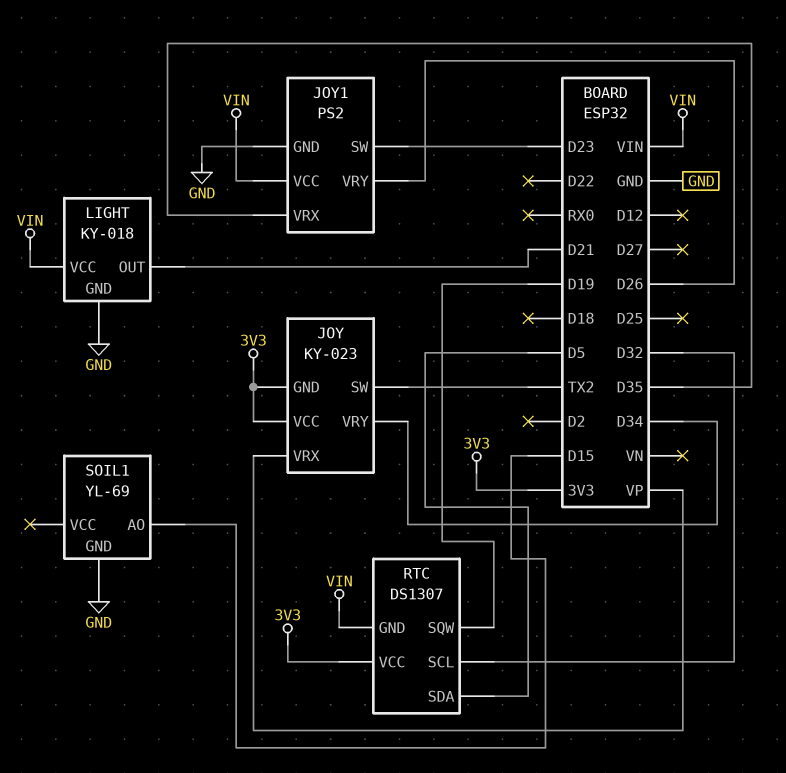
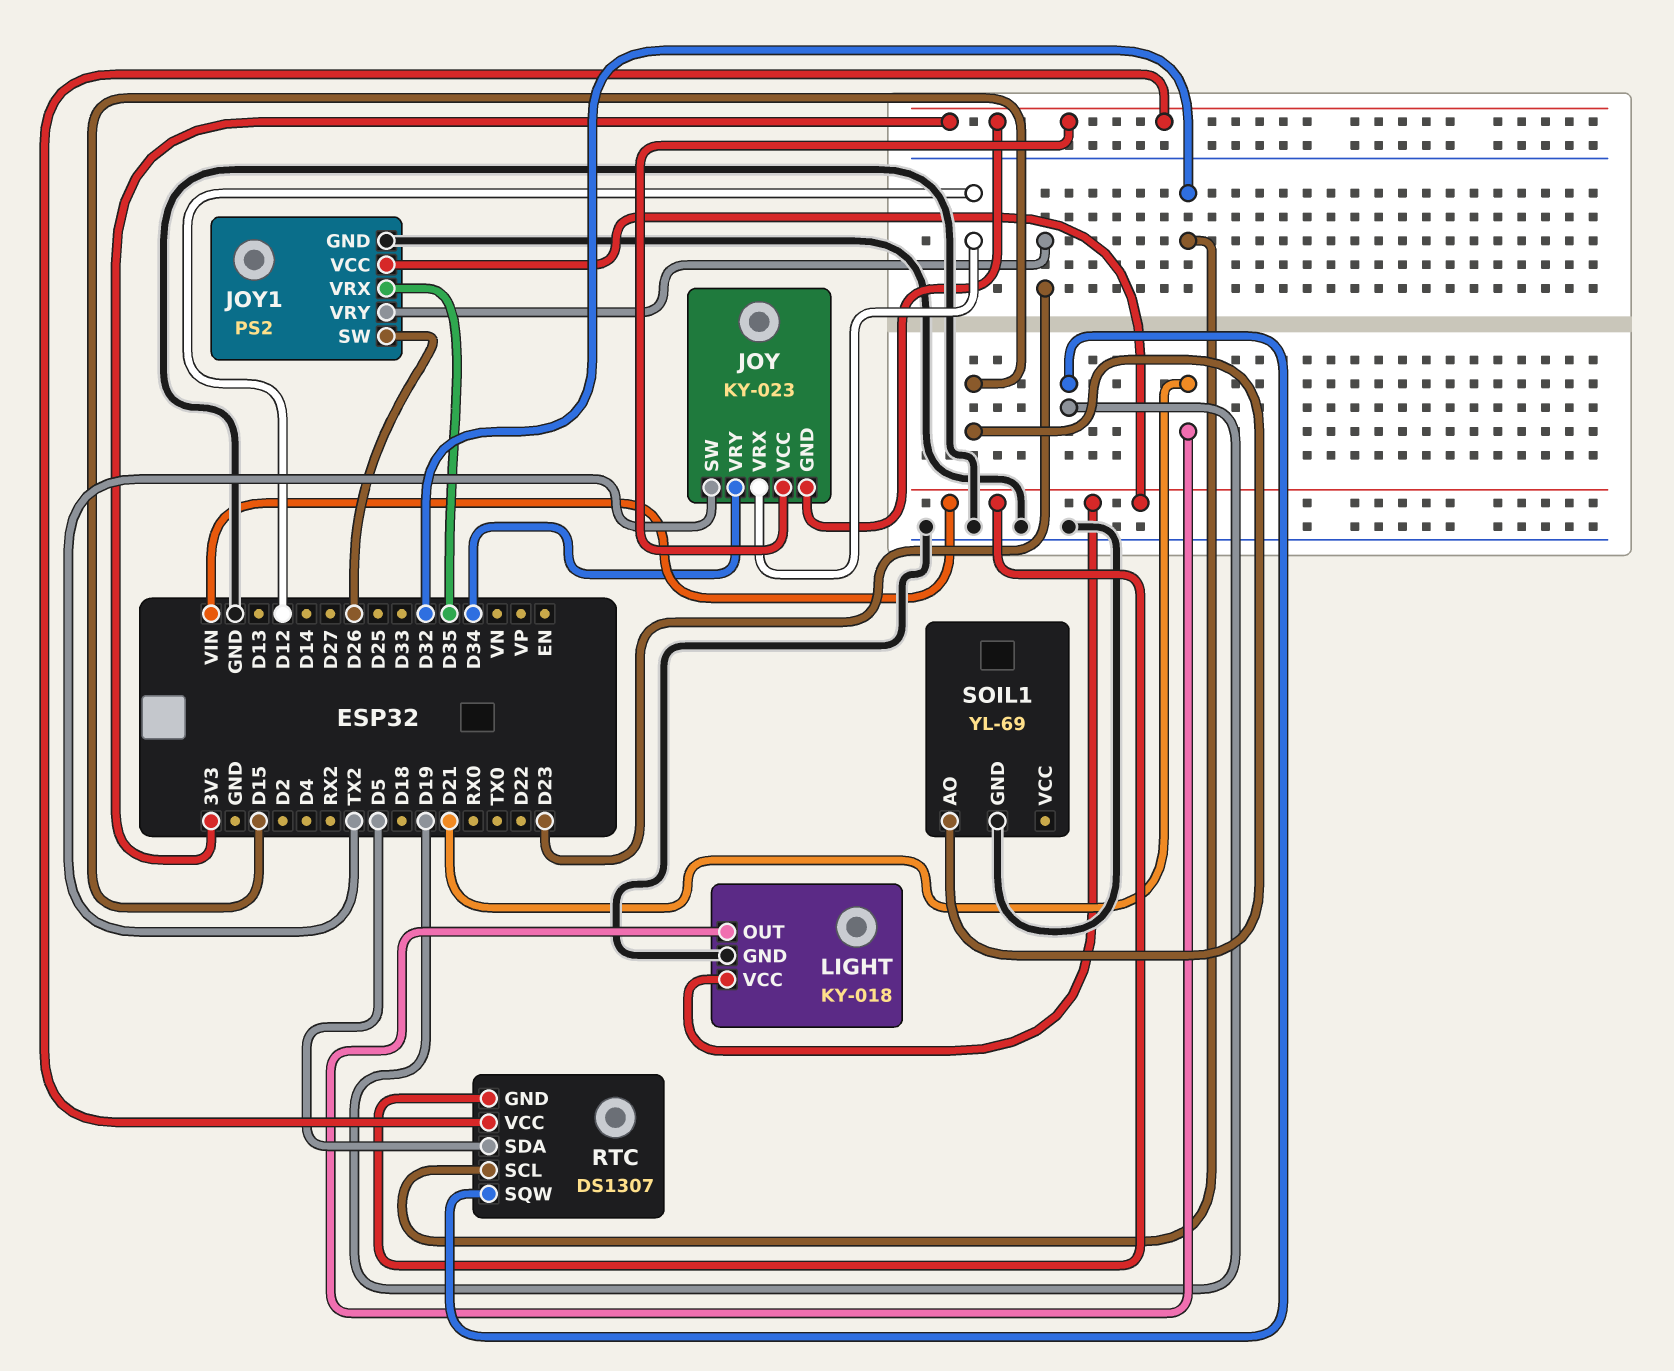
JOY pin VRX: VP -> D12
JOY1 pin SW: D23 -> D26
JOY1 pin VRY: D26 -> D23

